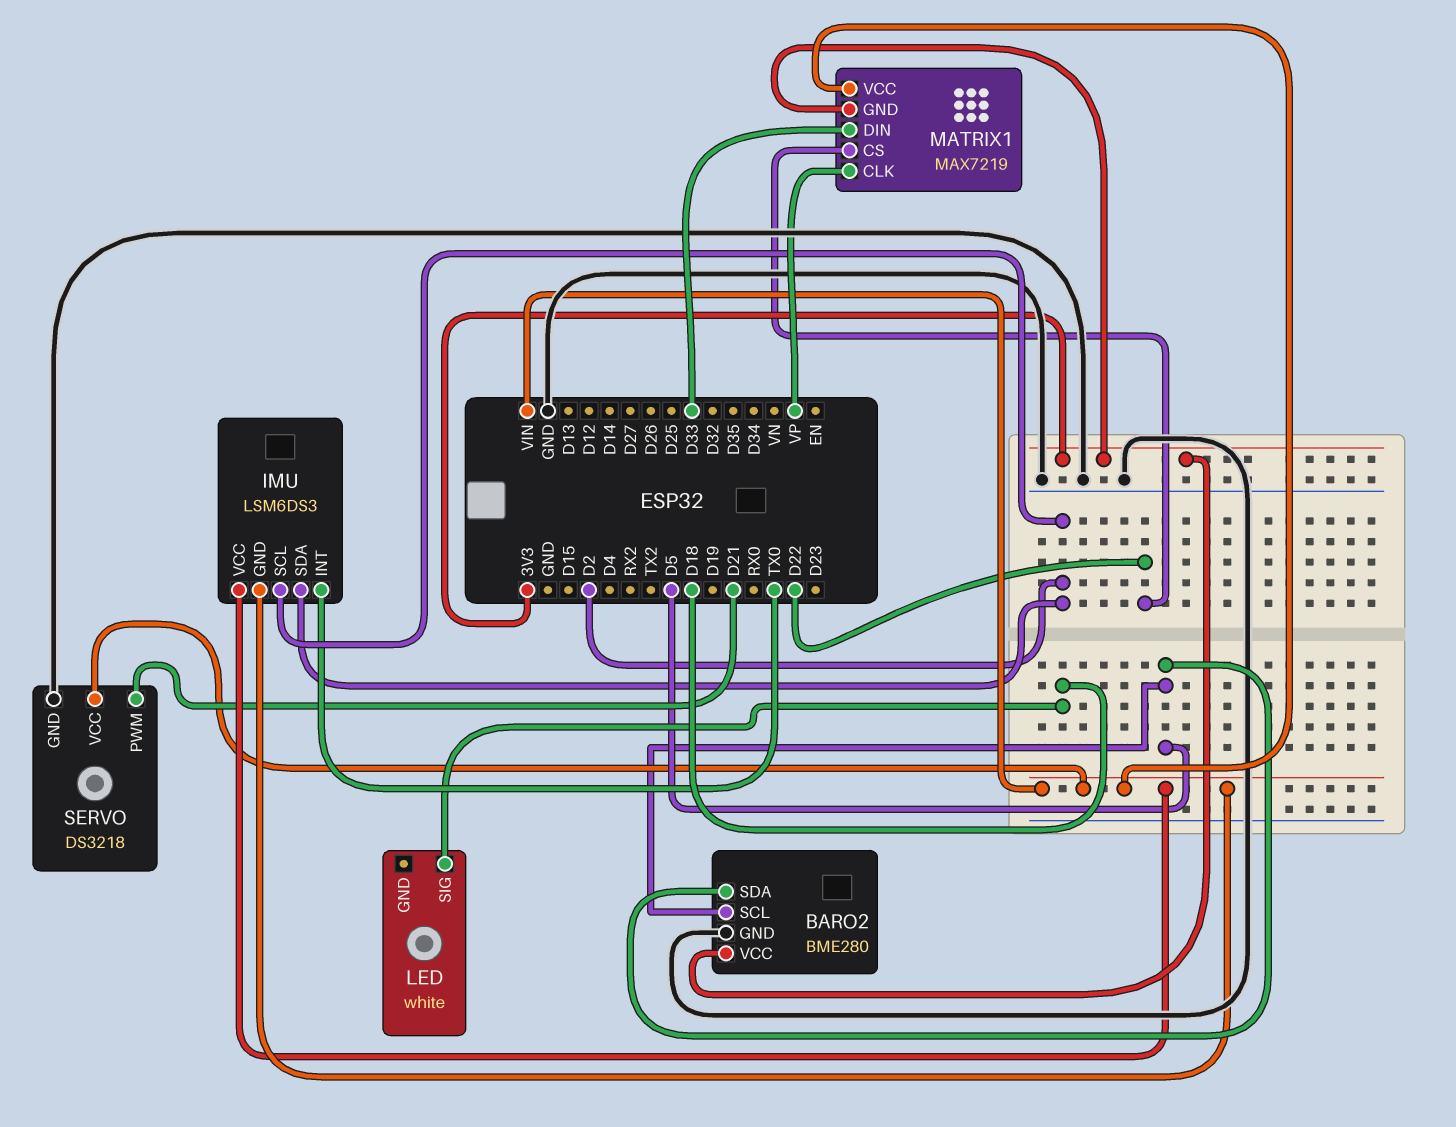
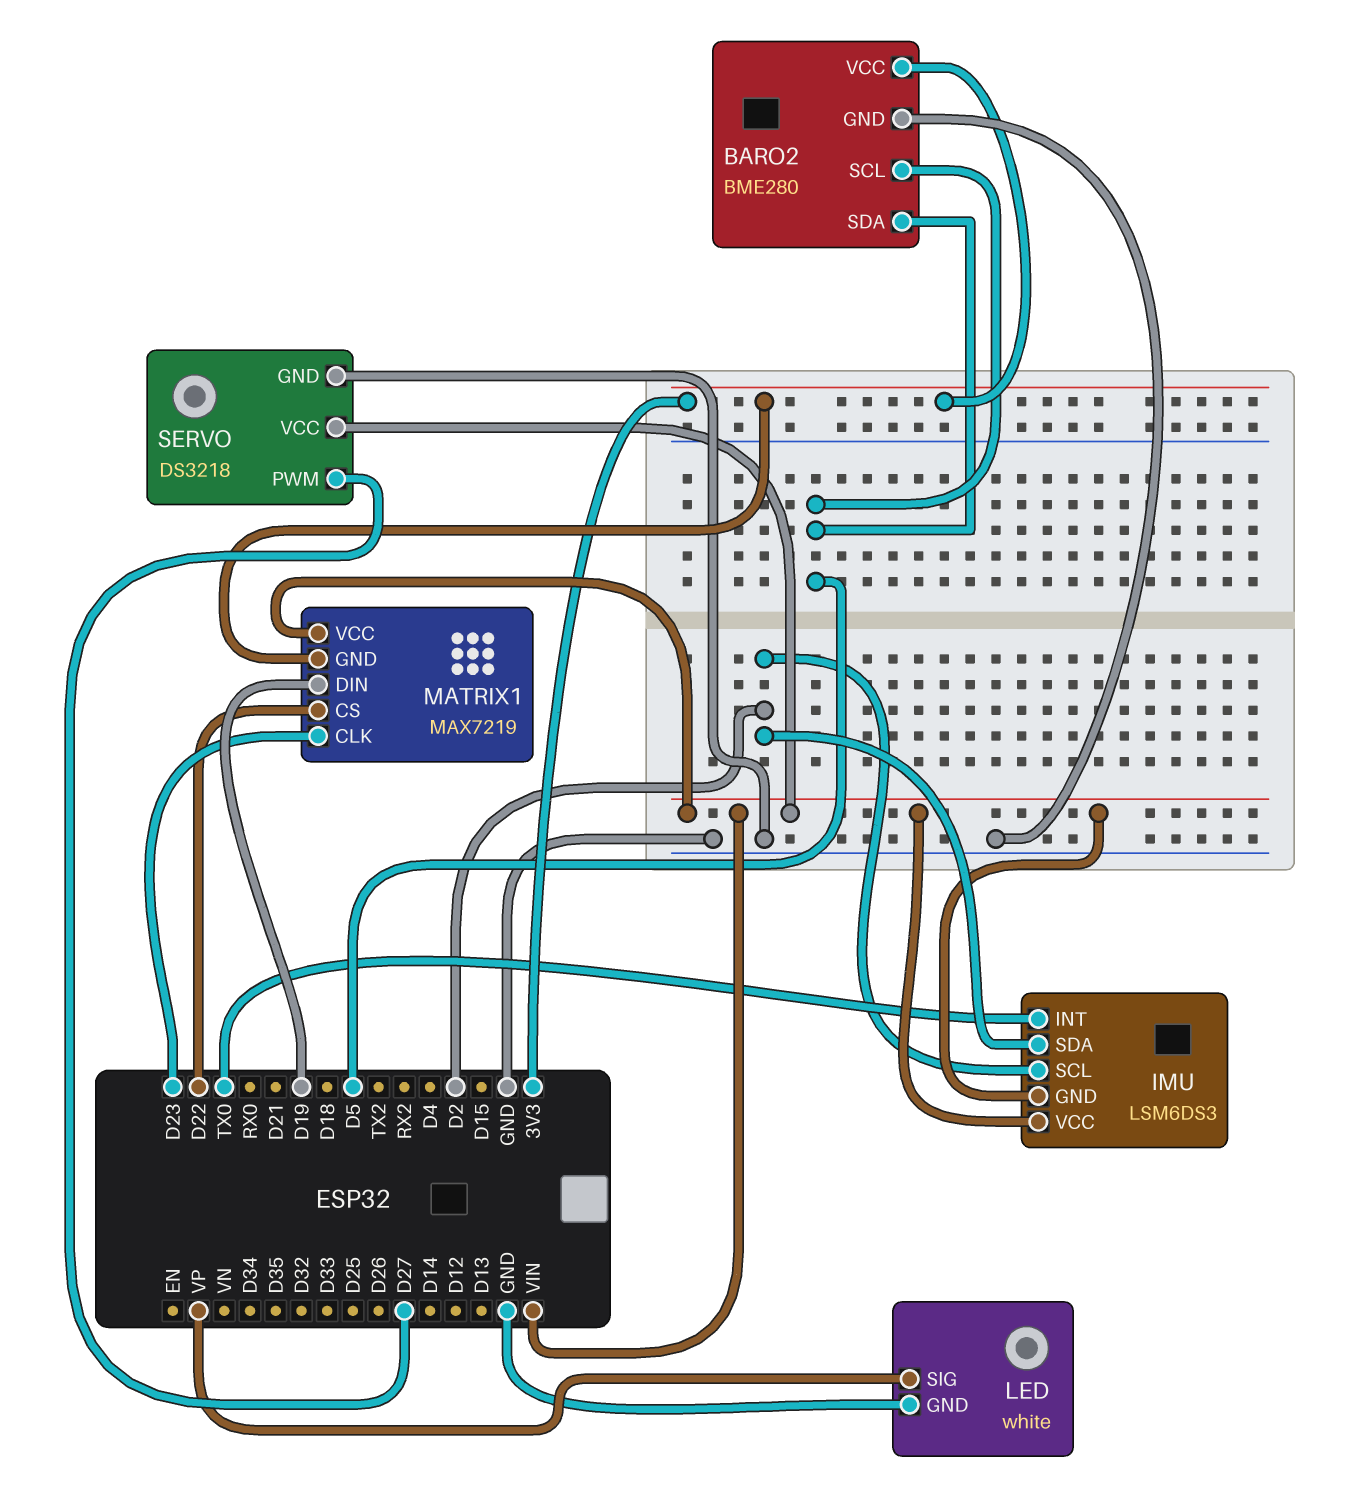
LED pin GND: none -> GND
LED pin SIG: D18 -> VP
MATRIX1 pin CLK: VP -> D23
MATRIX1 pin DIN: D33 -> D19
SERVO pin PWM: D21 -> D27

